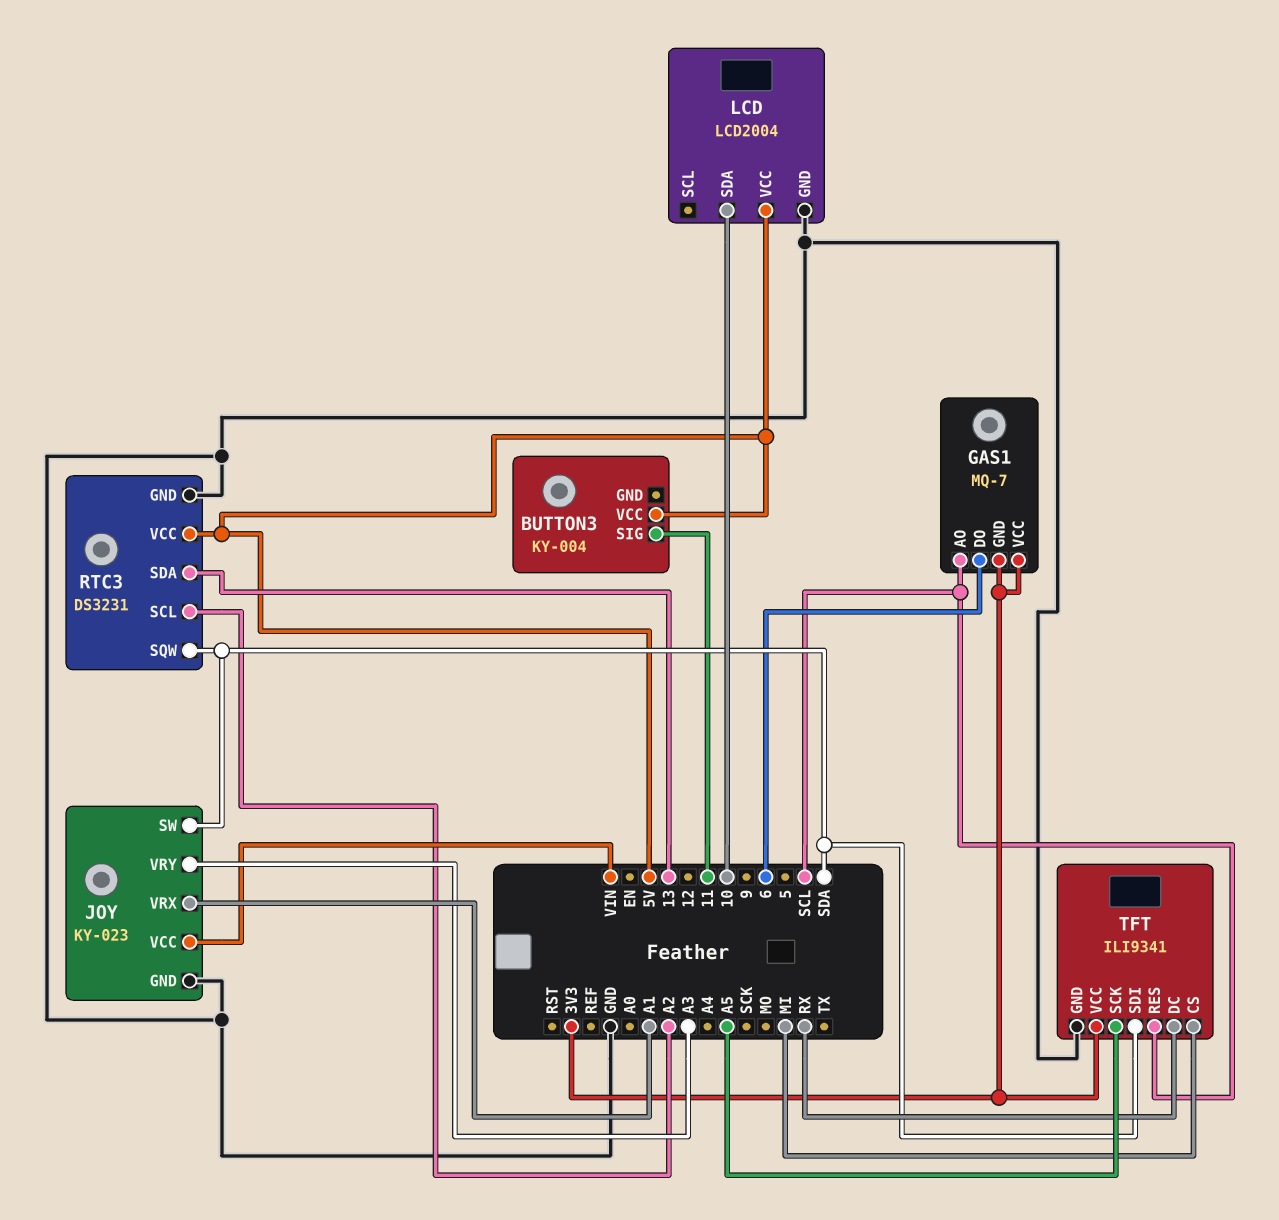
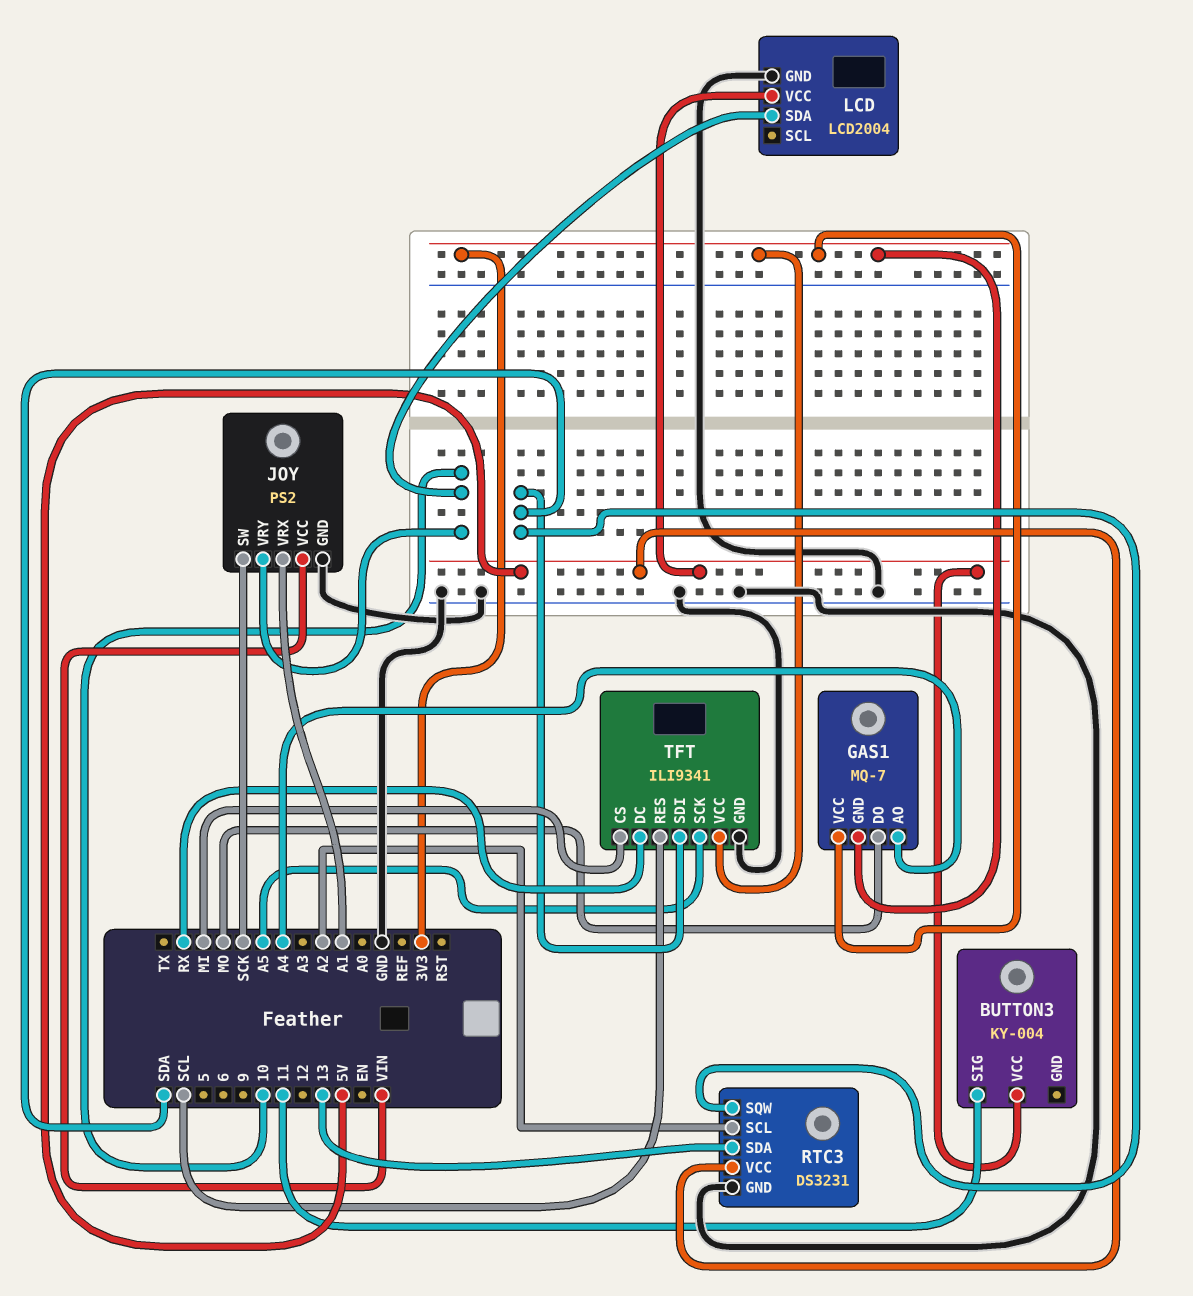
GAS1 pin AO: SCL -> A4
GAS1 pin DO: 6 -> MO
JOY: KY-023 -> PS2
JOY pin SW: SDA -> SCK
JOY pin VRY: A3 -> 10

